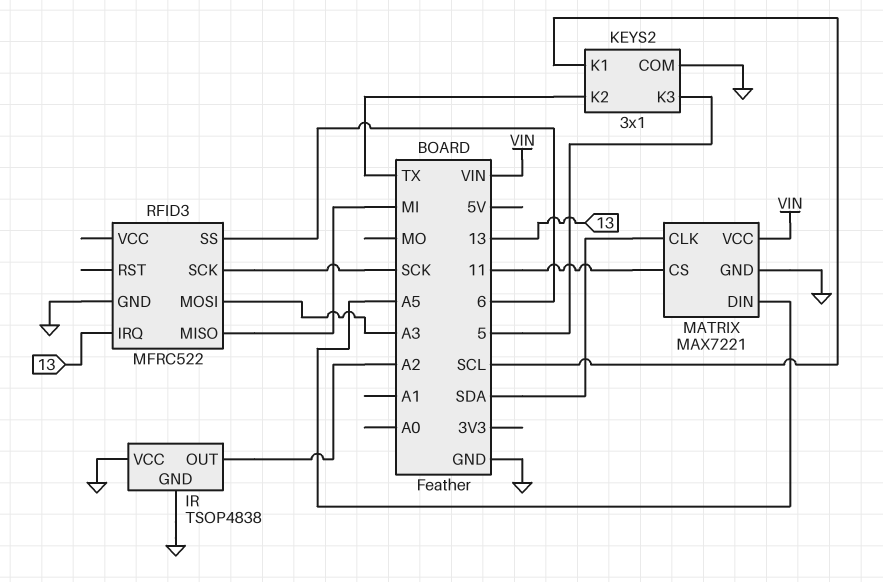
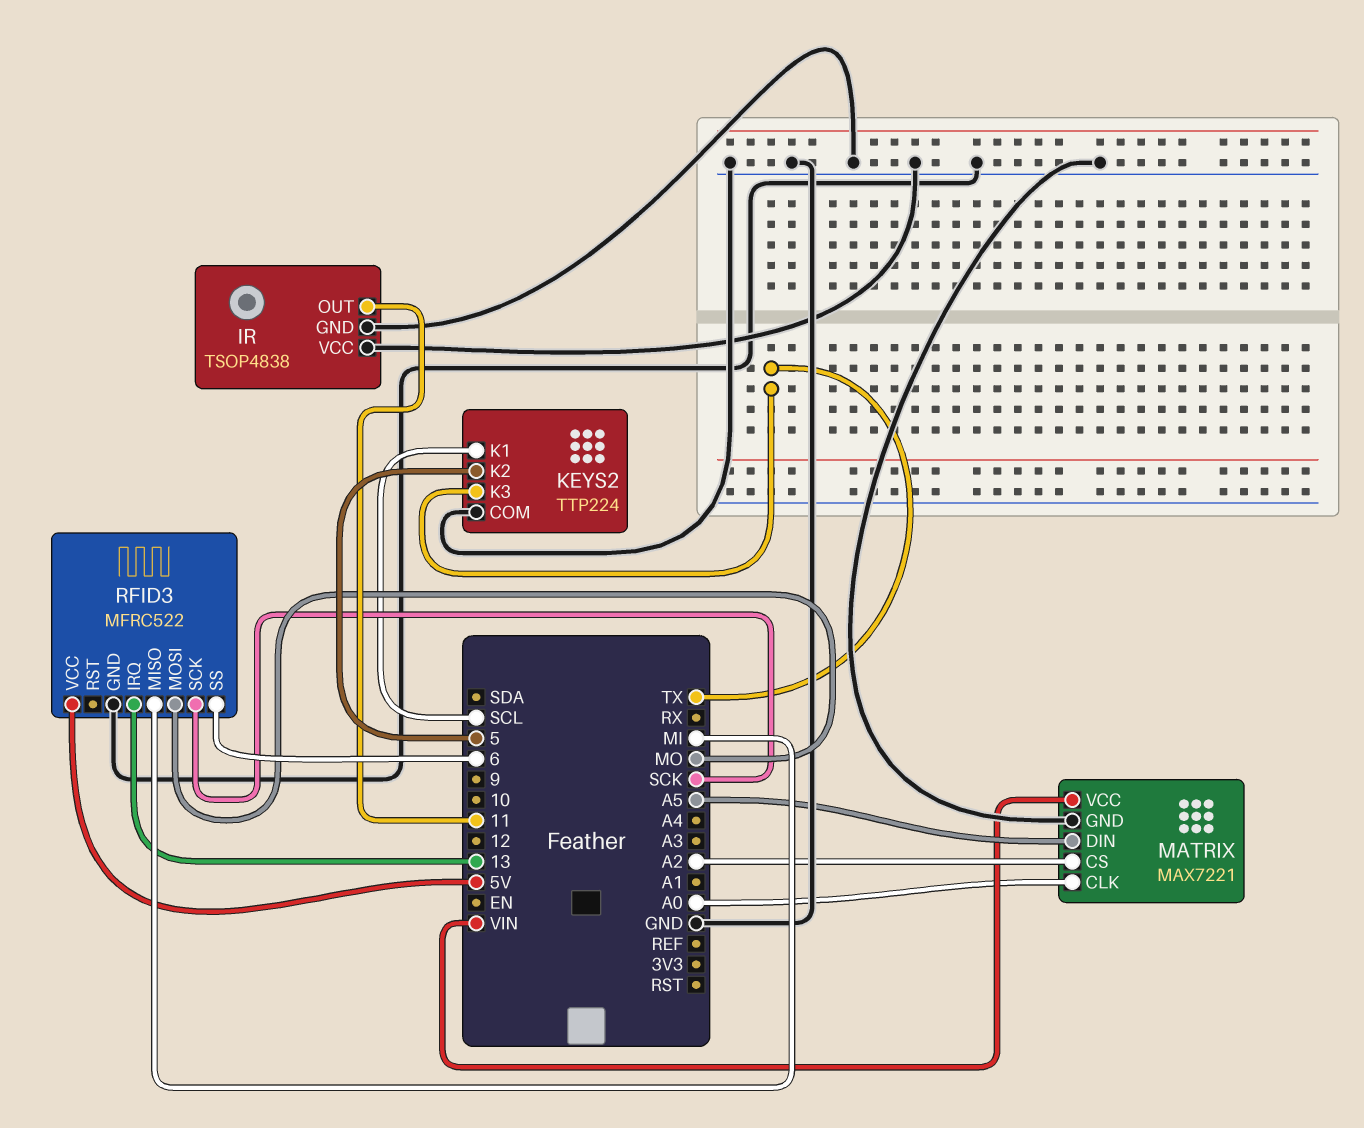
IR pin OUT: A2 -> 11
KEYS2: 3x1 -> TTP224
KEYS2 pin K2: TX -> 5
KEYS2 pin K3: 5 -> TX
MATRIX pin CLK: SDA -> A0
MATRIX pin CS: 11 -> A2
RFID3 pin MOSI: A3 -> MO
RFID3 pin VCC: none -> 5V

